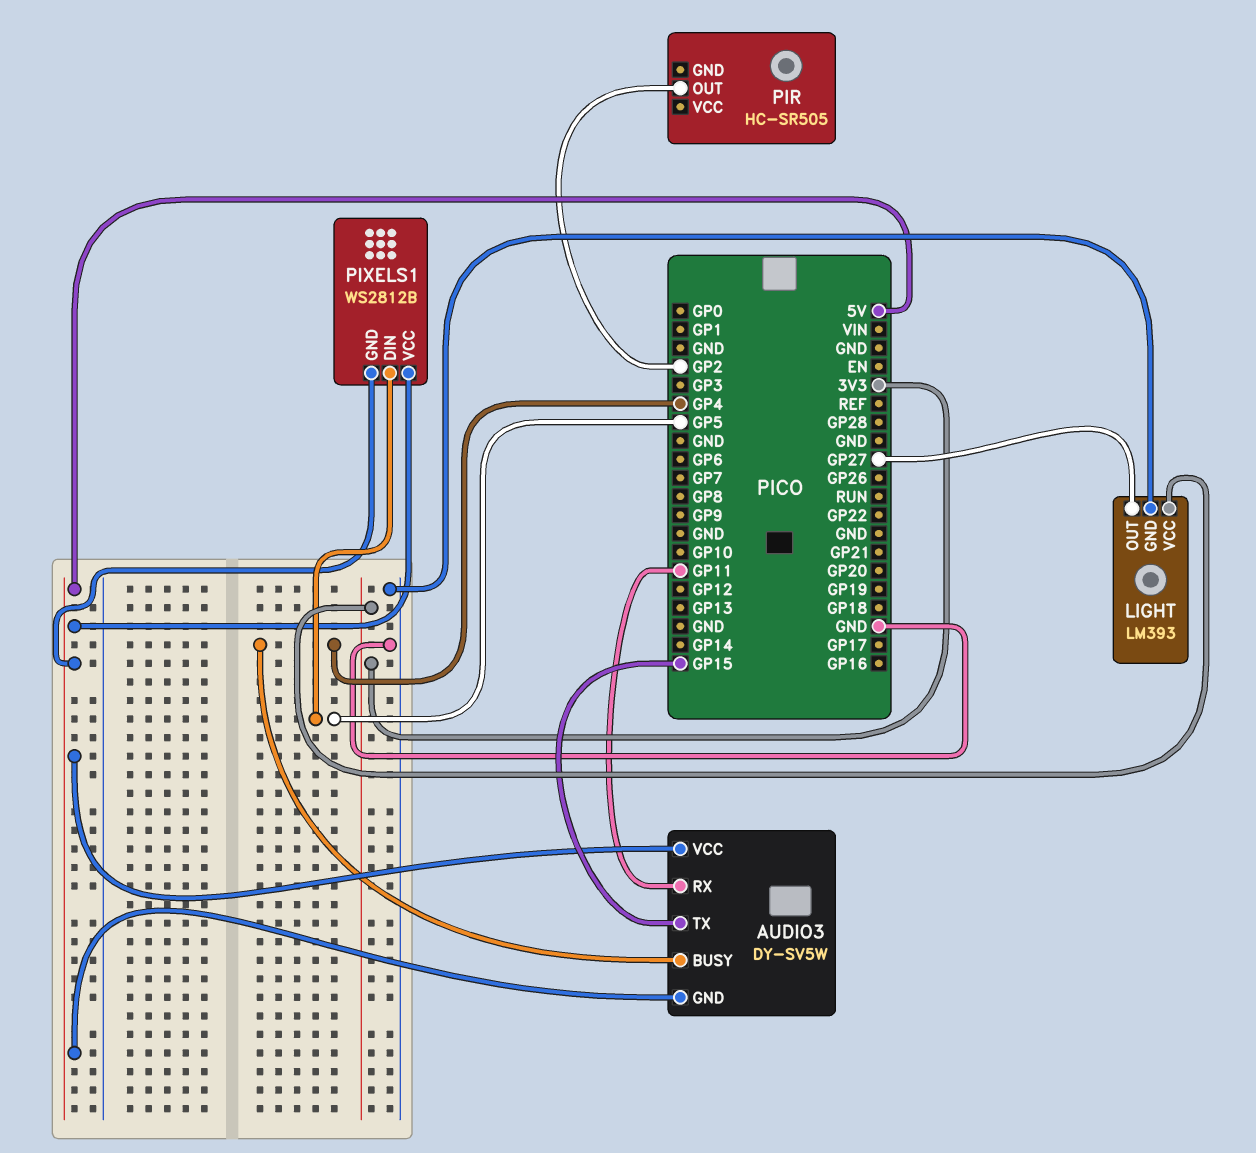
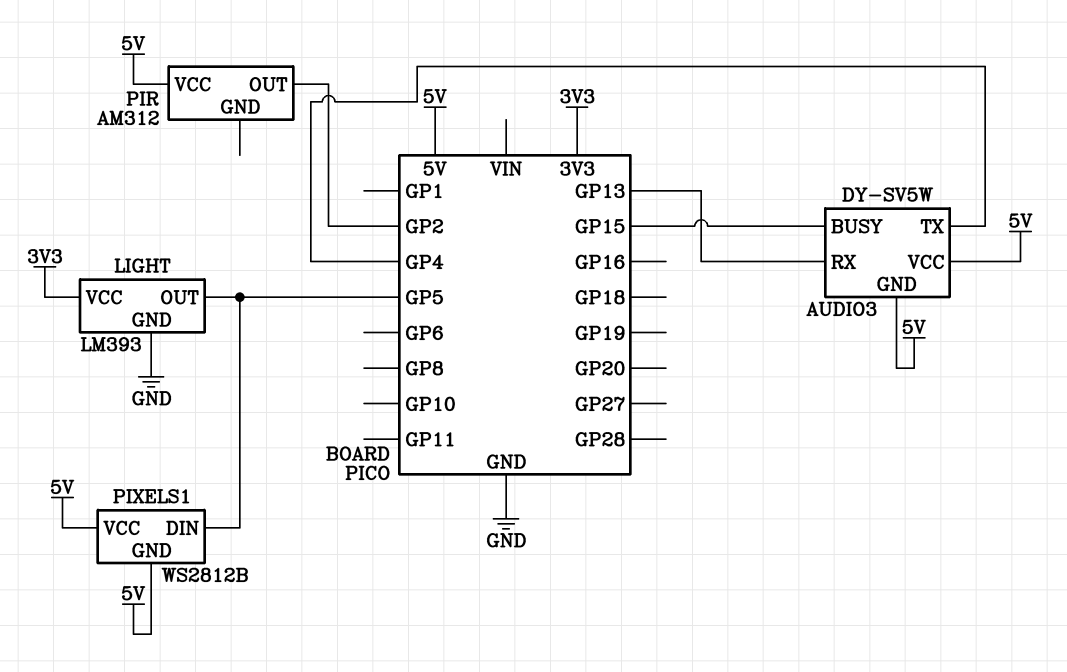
AUDIO3 pin BUSY: GP4 -> GP15
AUDIO3 pin RX: GP11 -> GP13
AUDIO3 pin TX: GP15 -> GP4
LIGHT pin OUT: GP27 -> GP5
PIR: HC-SR505 -> AM312
PIR pin VCC: none -> 5V

